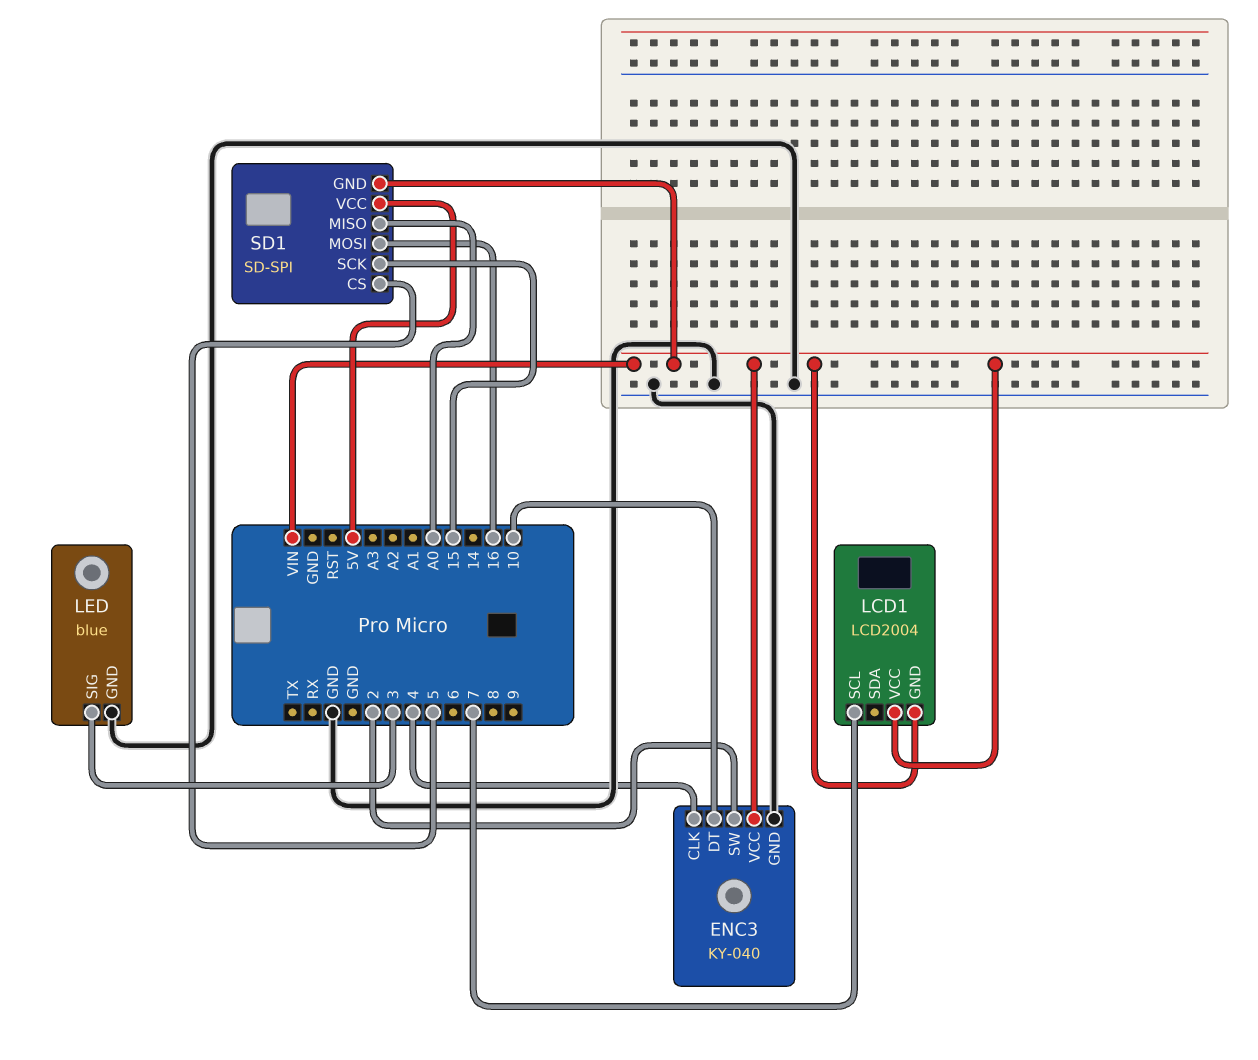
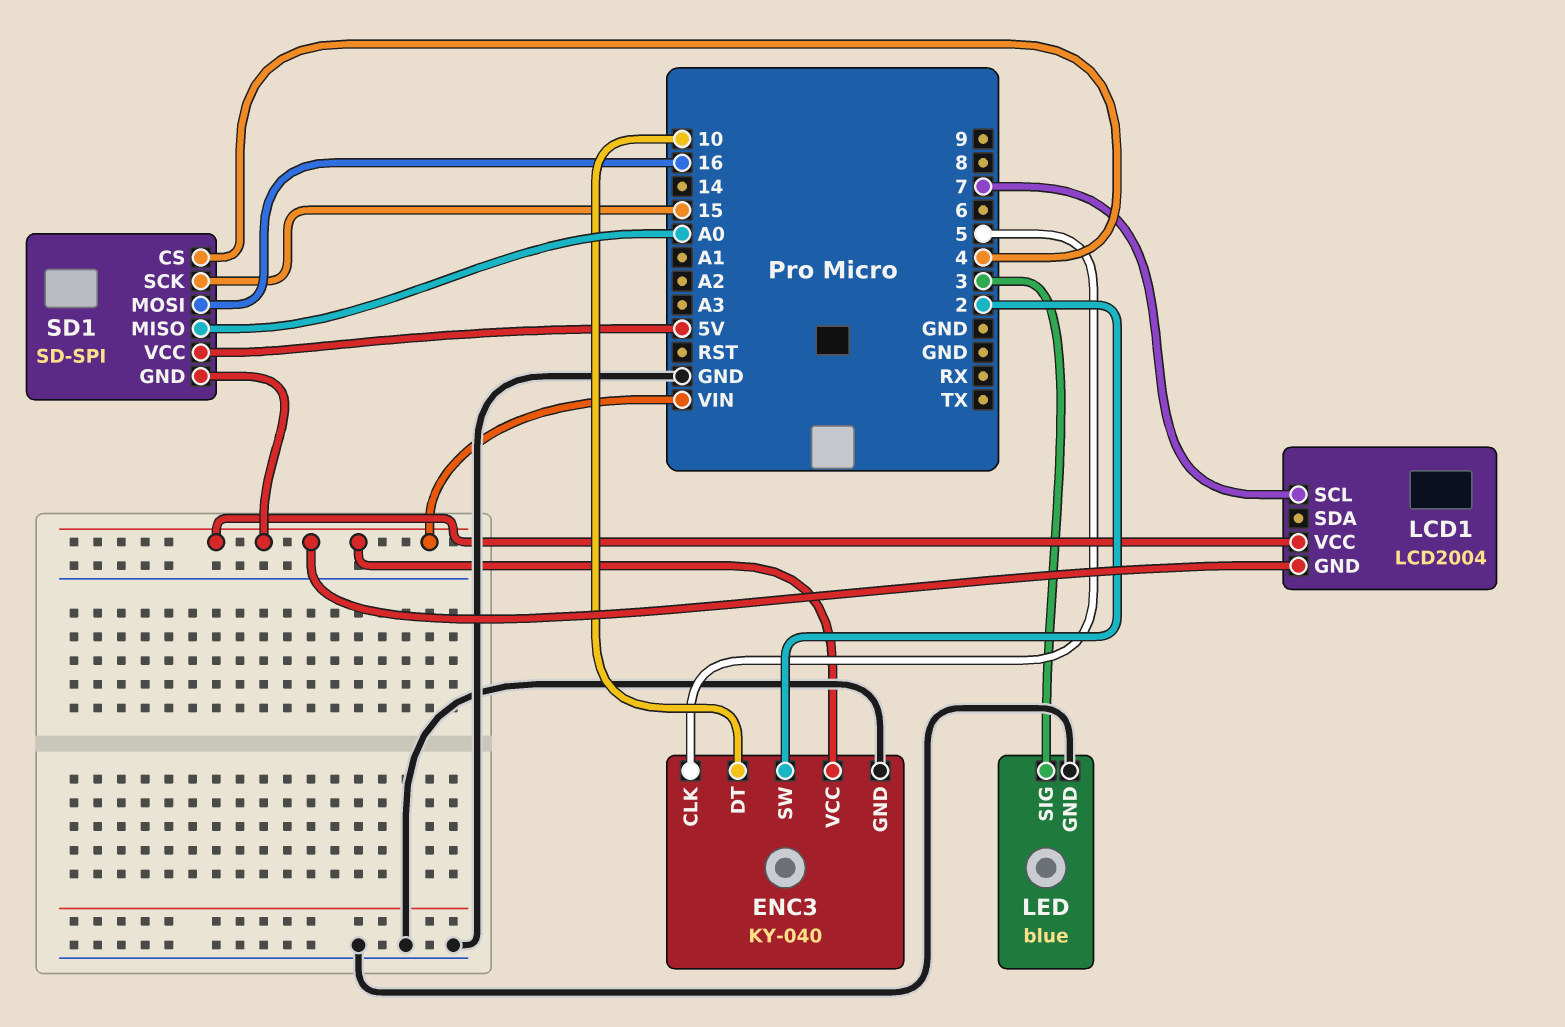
ENC3 pin CLK: 4 -> 5
SD1 pin CS: 5 -> 4

